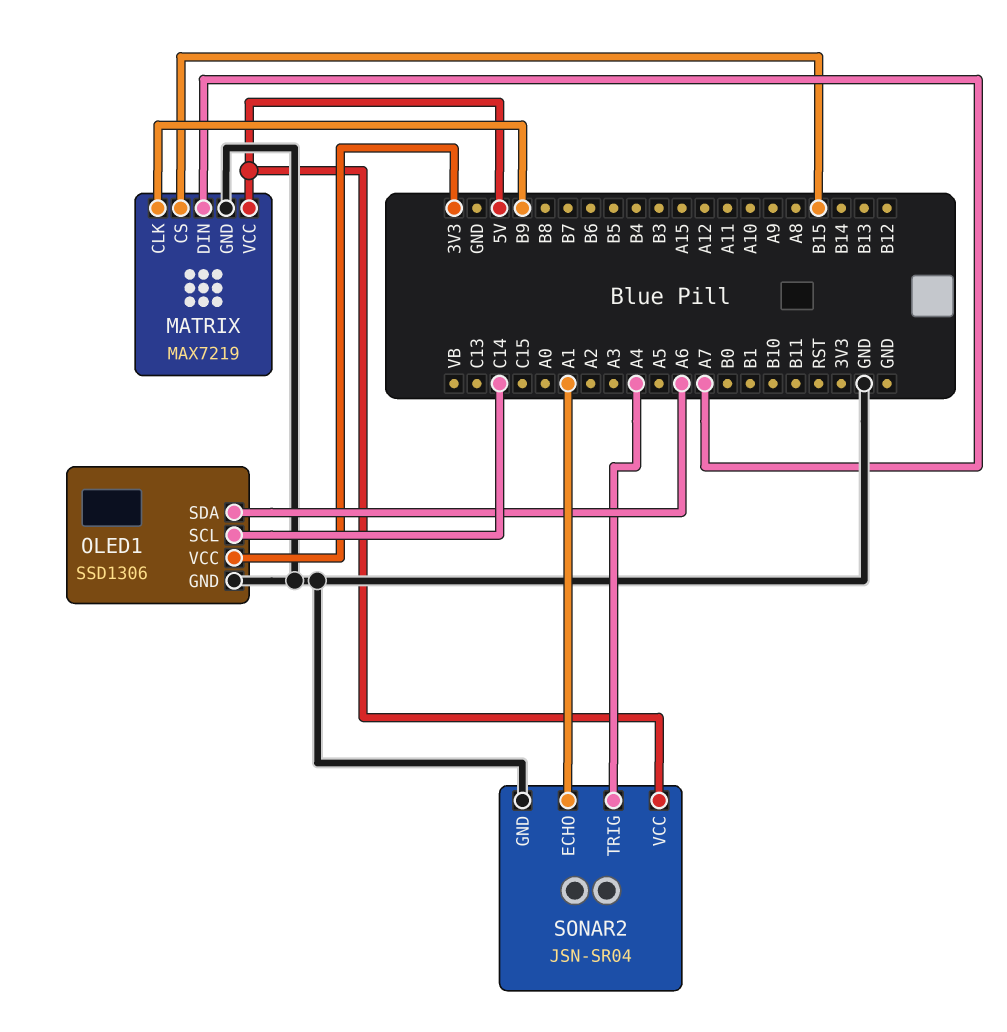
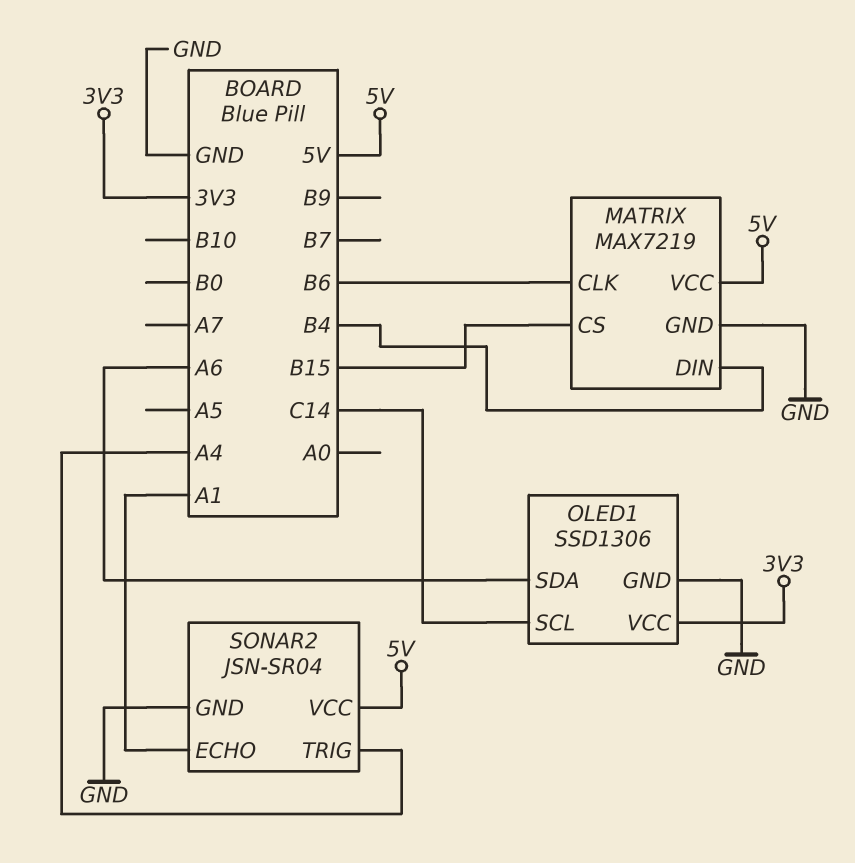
MATRIX pin CLK: B9 -> B6
MATRIX pin DIN: A7 -> B4

